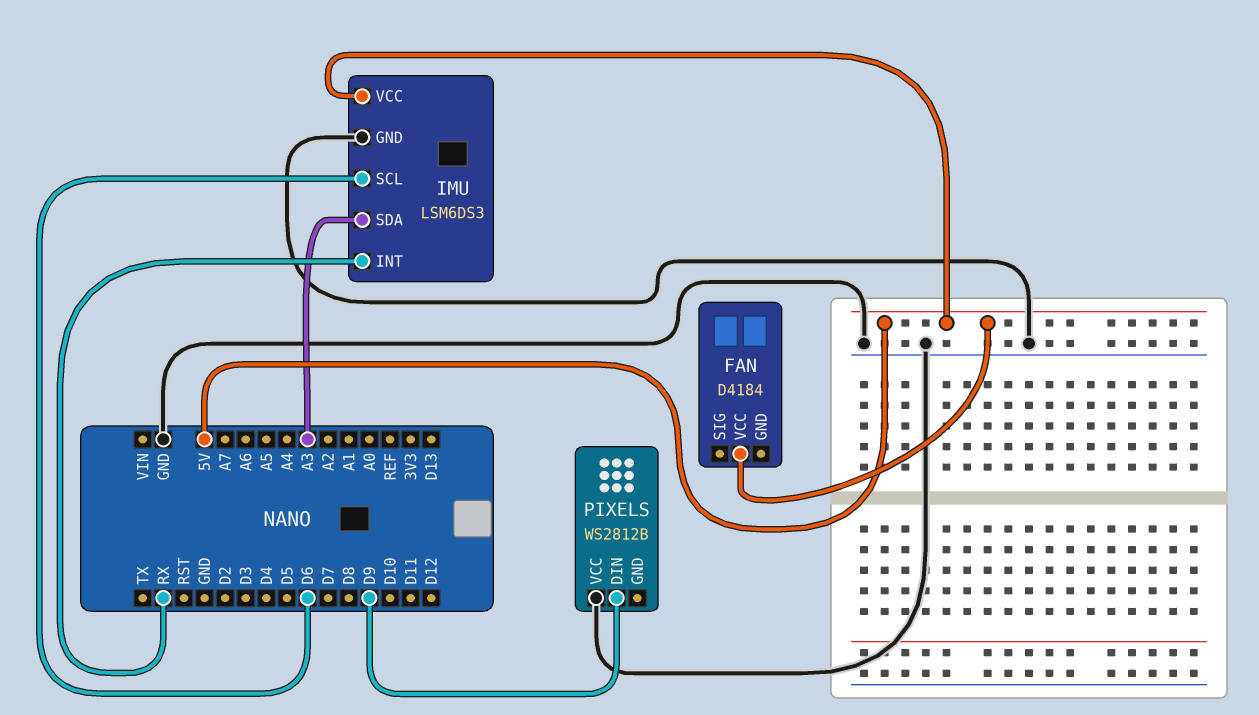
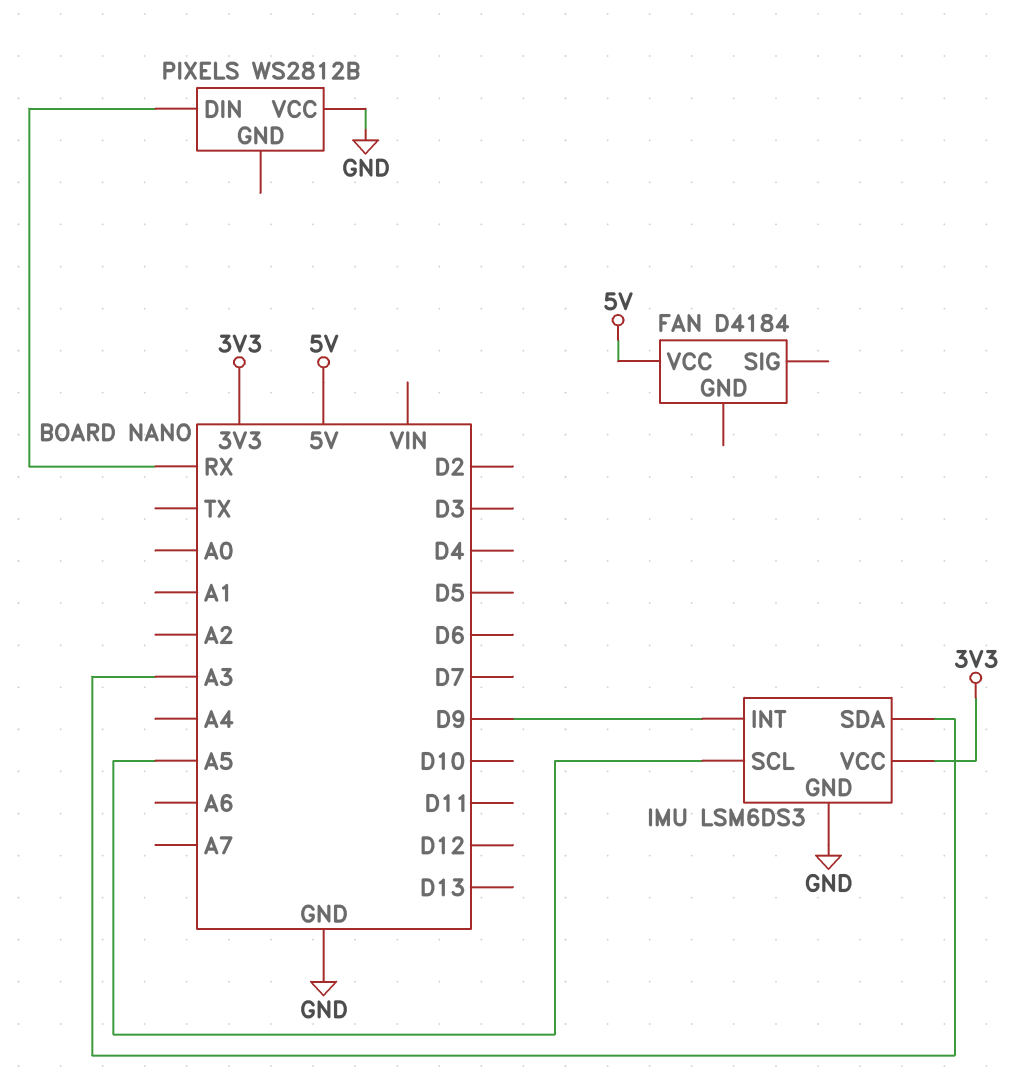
IMU pin INT: RX -> D9
IMU pin SCL: D6 -> A5
IMU pin VCC: 5V -> 3V3
PIXELS pin DIN: D9 -> RX

